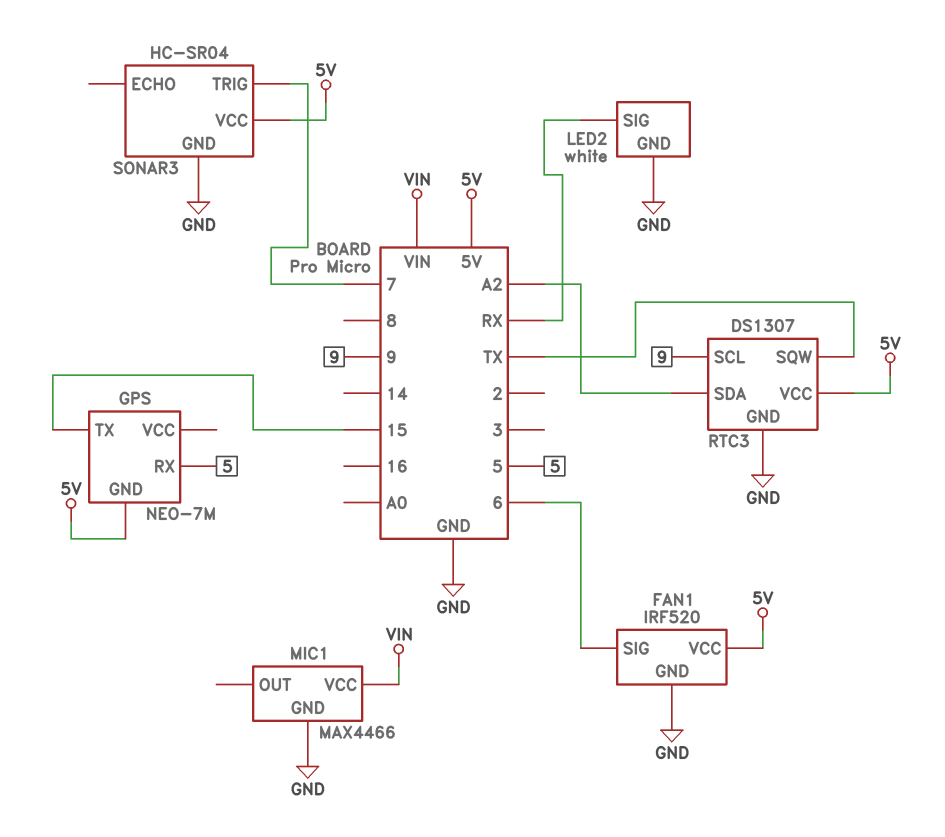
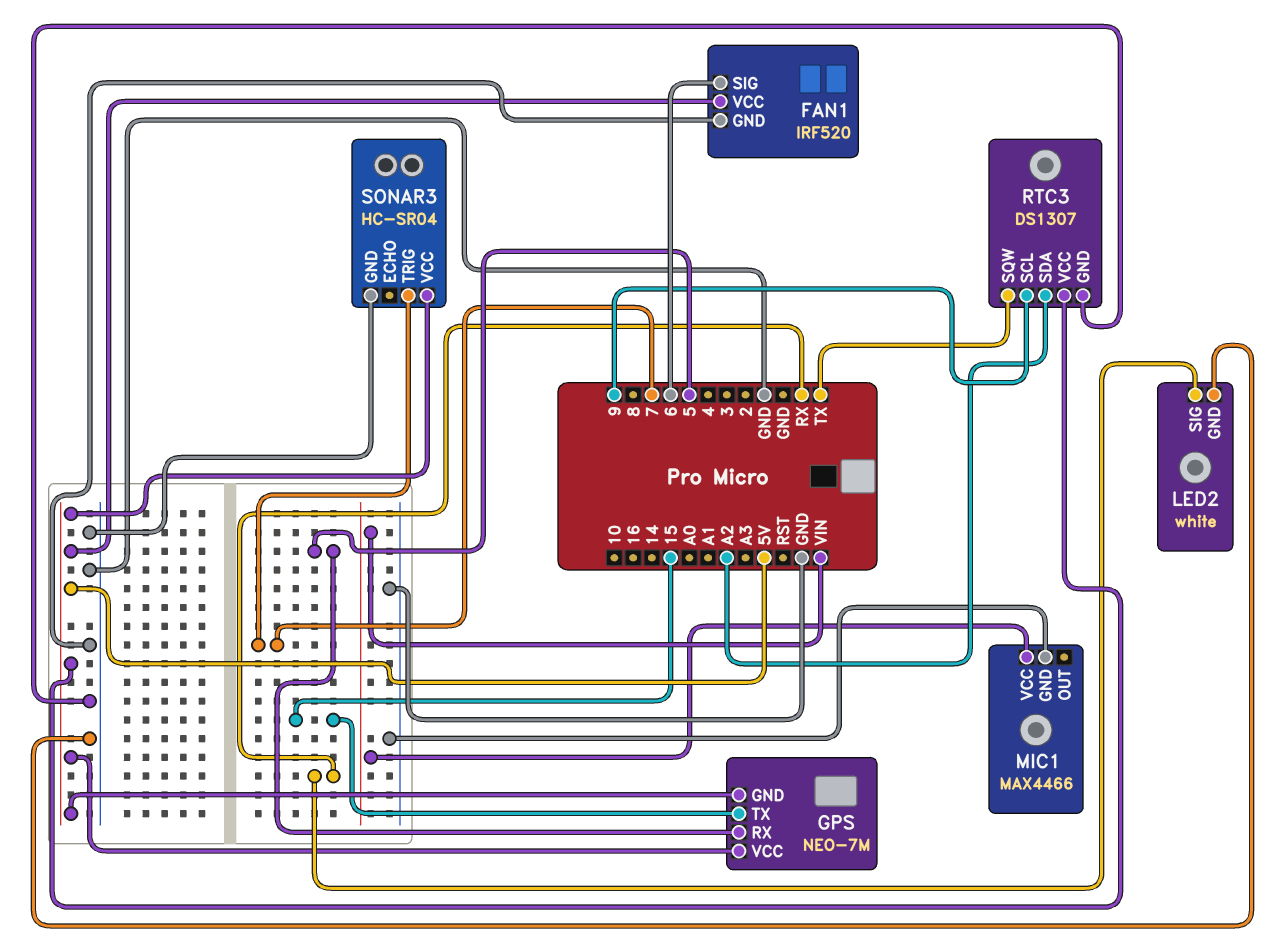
GPS pin VCC: none -> 5V

